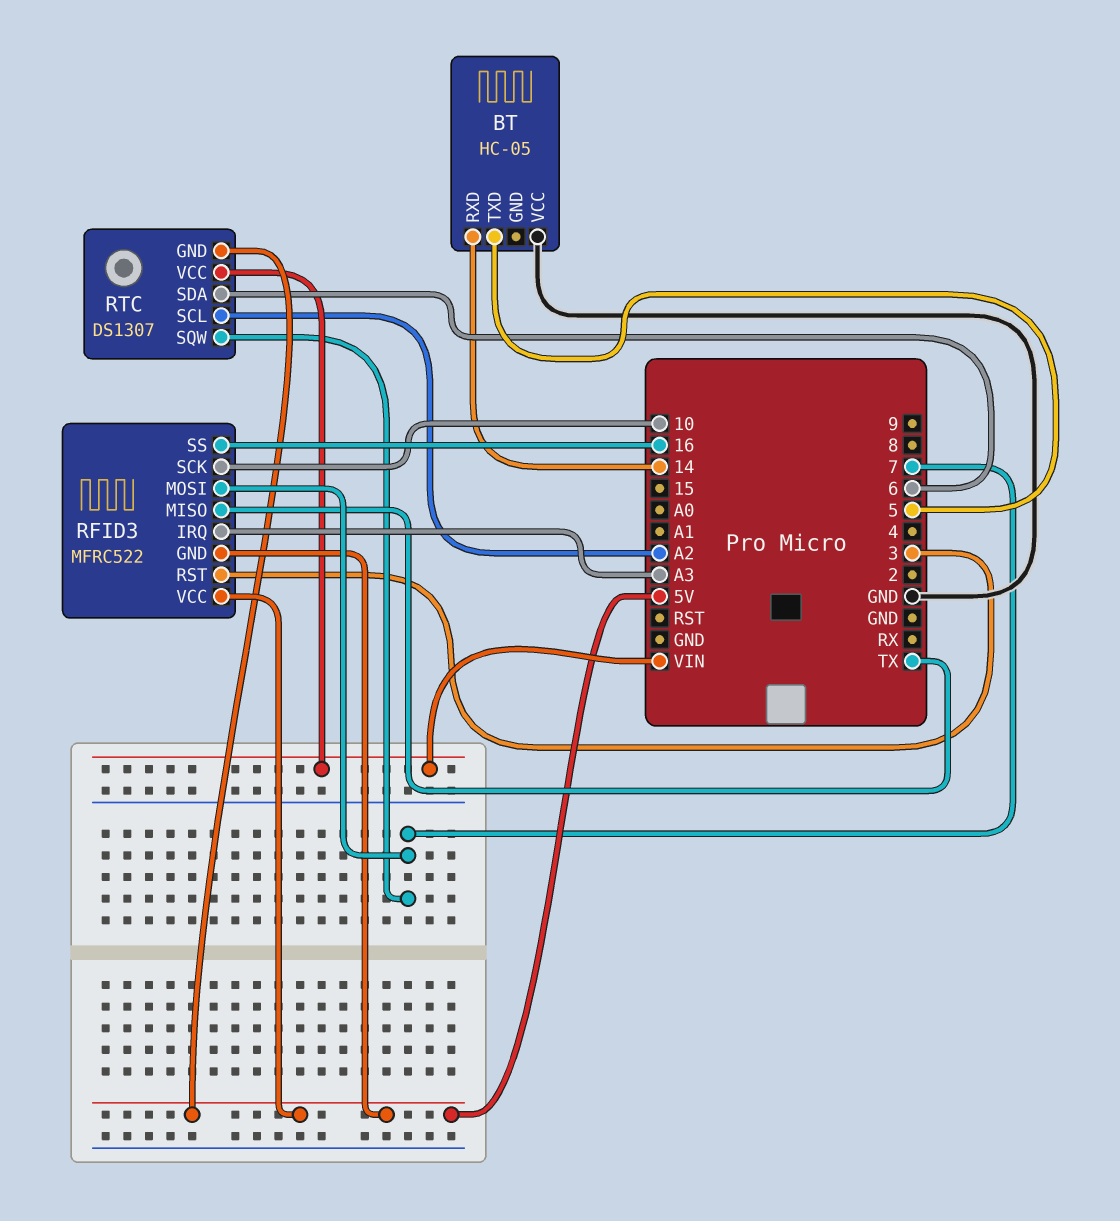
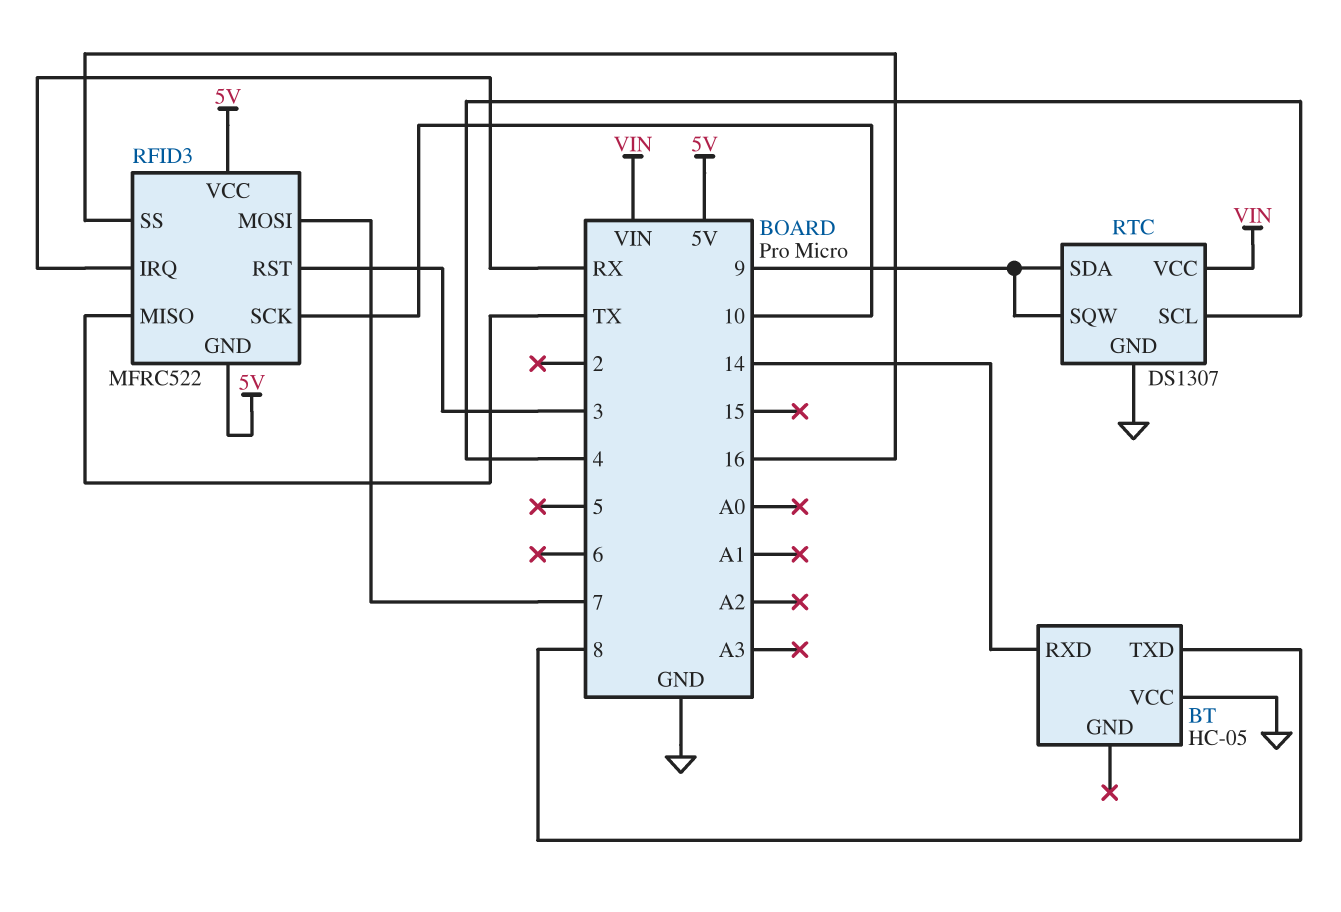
BT pin TXD: 5 -> 8
RFID3 pin IRQ: A3 -> RX
RTC pin GND: 5V -> GND
RTC pin SCL: A2 -> 4
RTC pin SDA: 6 -> 9
RTC pin SQW: 7 -> 9

